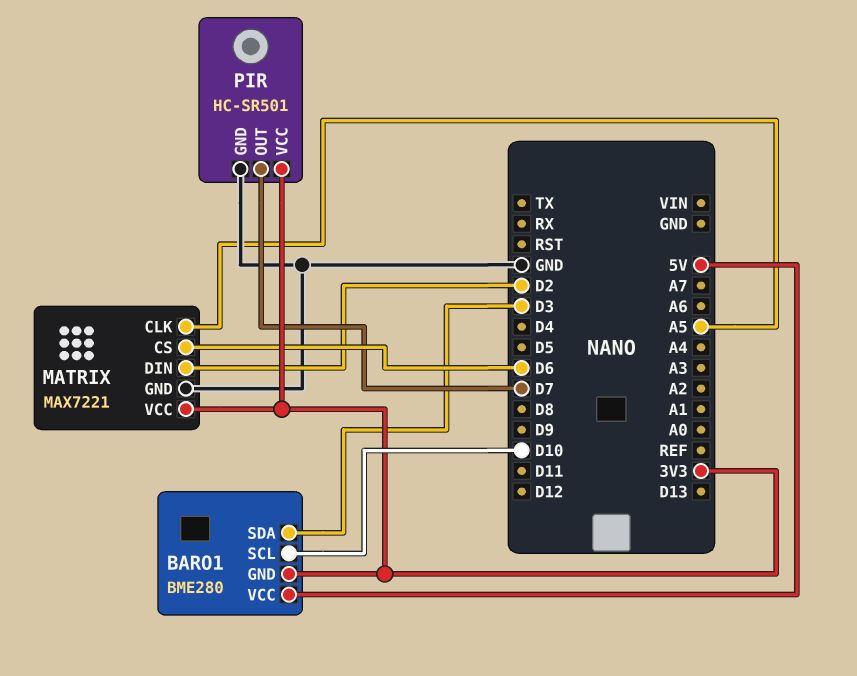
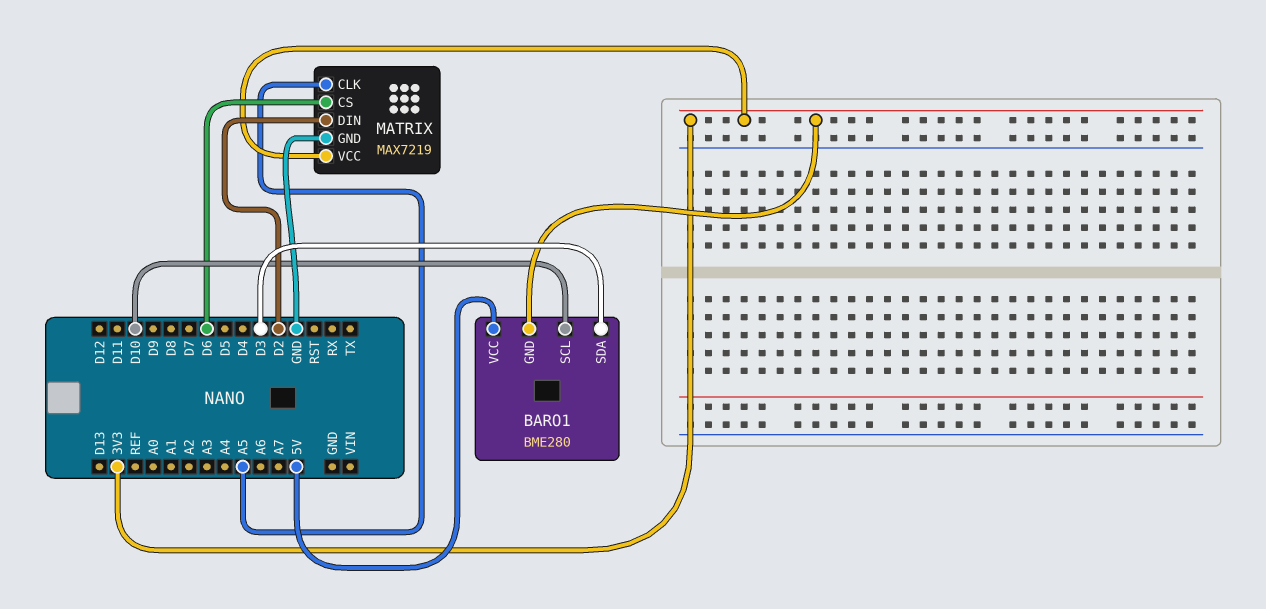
MATRIX: MAX7221 -> MAX7219
PIR: HC-SR501 -> none
PIR pin GND: GND -> none
PIR pin OUT: D7 -> none
PIR pin VCC: 3V3 -> none

